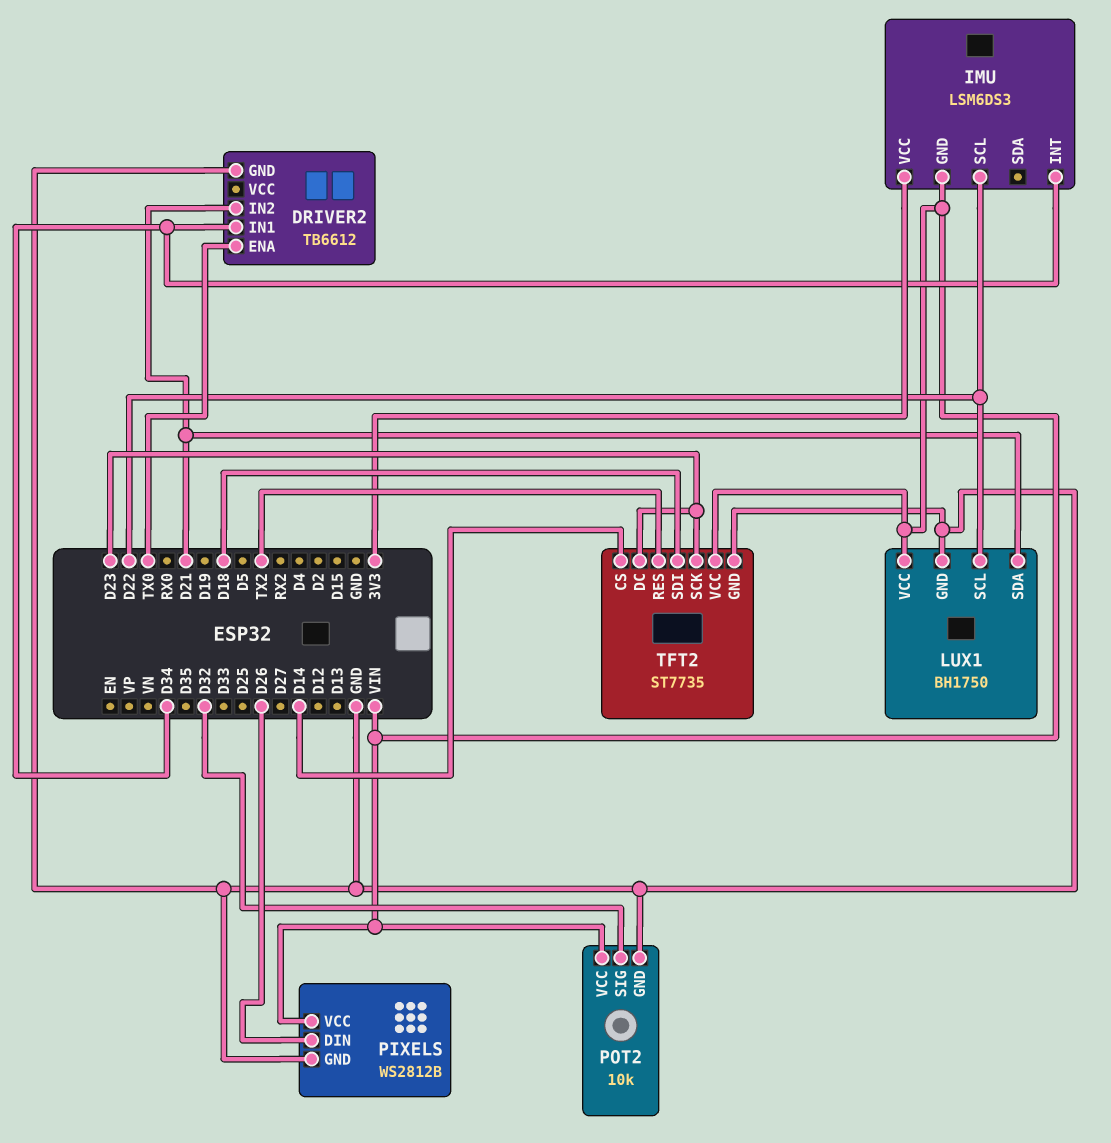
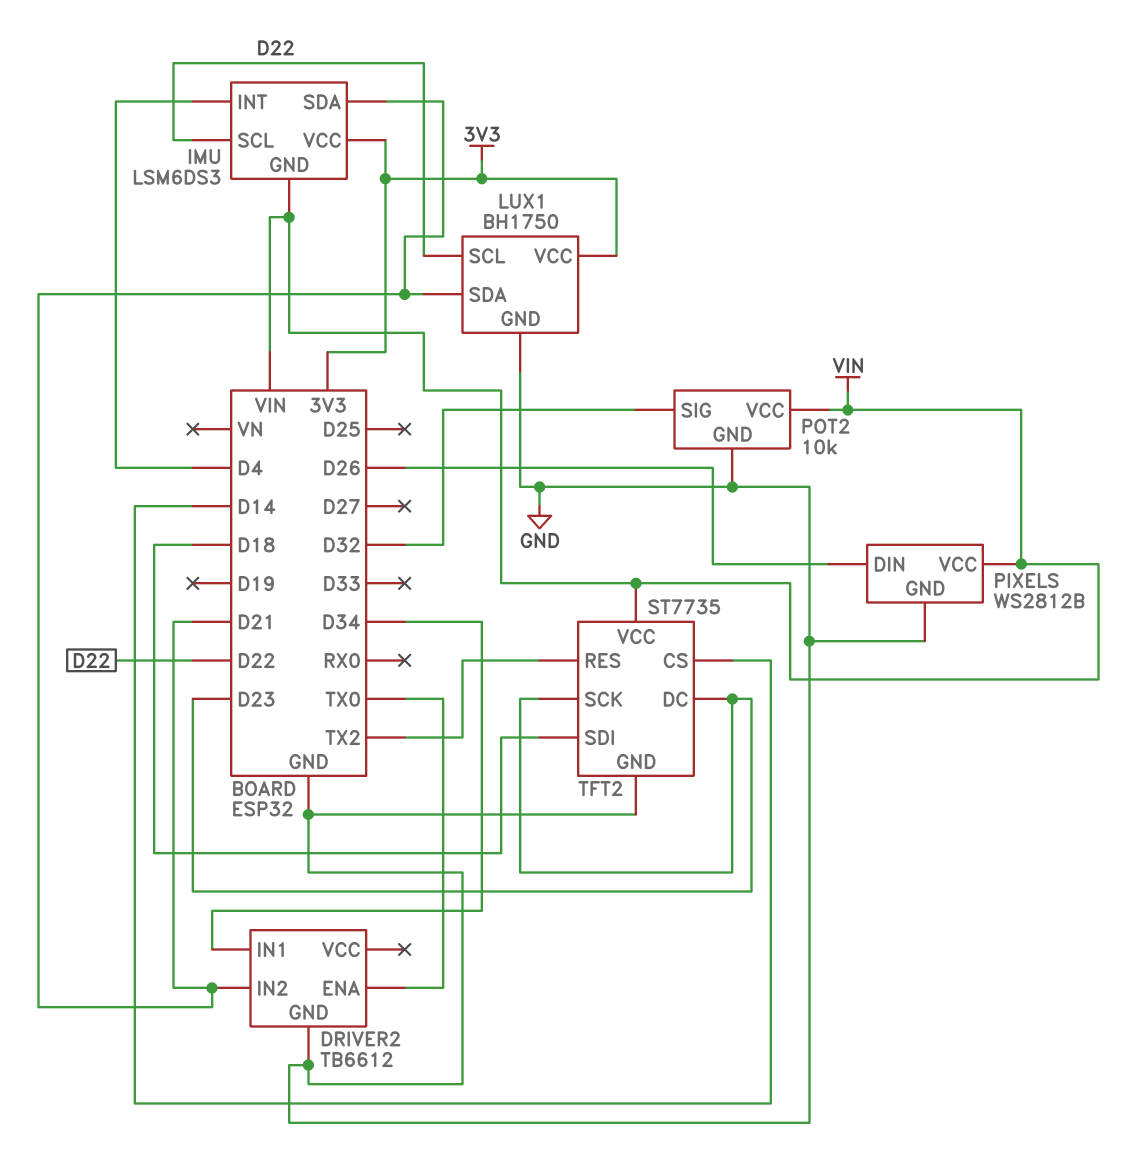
IMU pin INT: D34 -> D4
IMU pin SDA: none -> D21
LUX1 pin VCC: VIN -> 3V3

